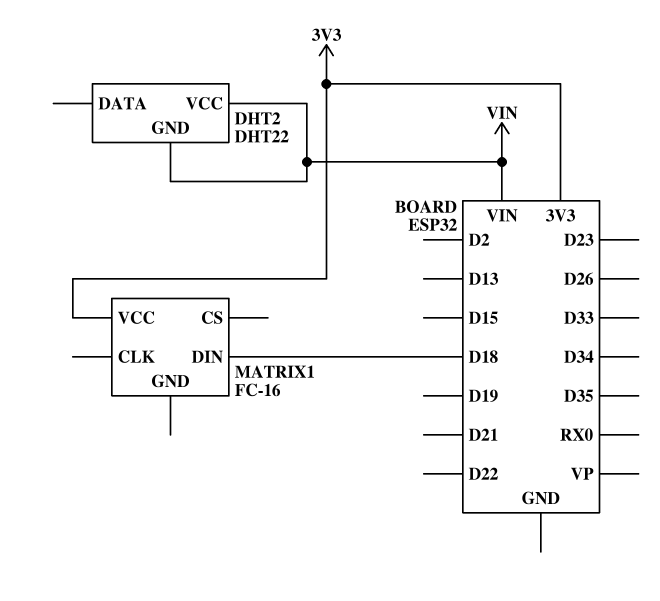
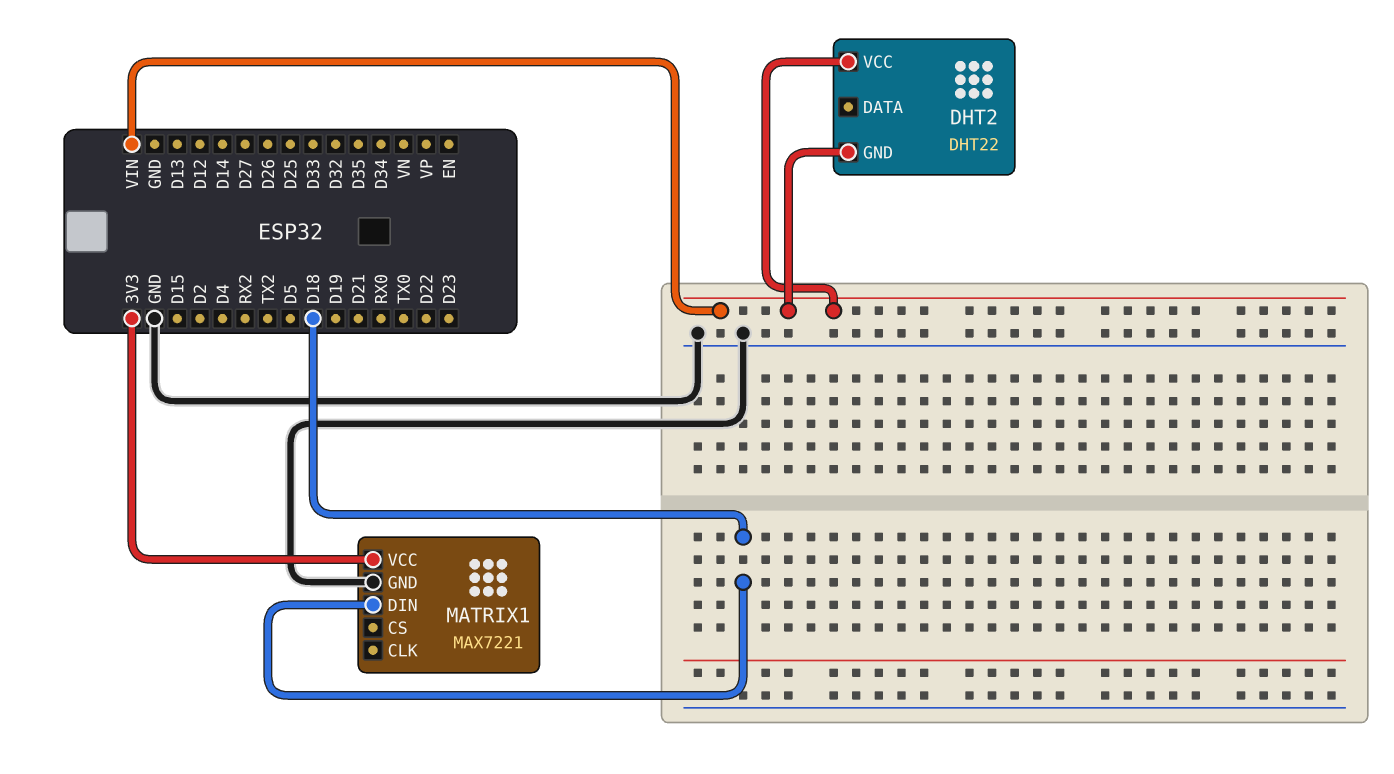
MATRIX1: FC-16 -> MAX7221
MATRIX1 pin GND: none -> GND

